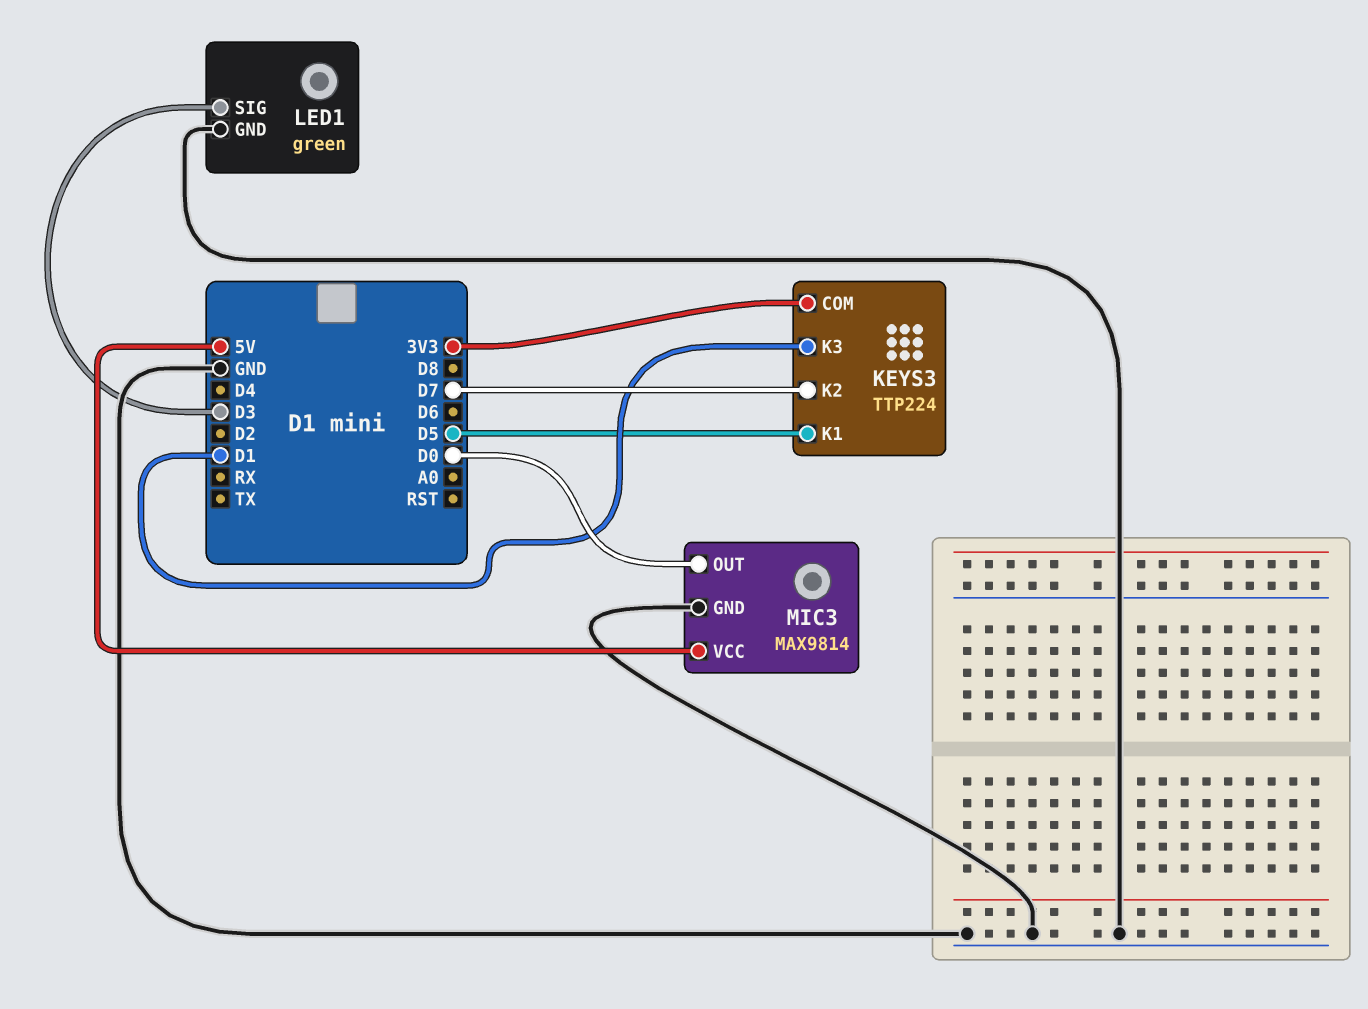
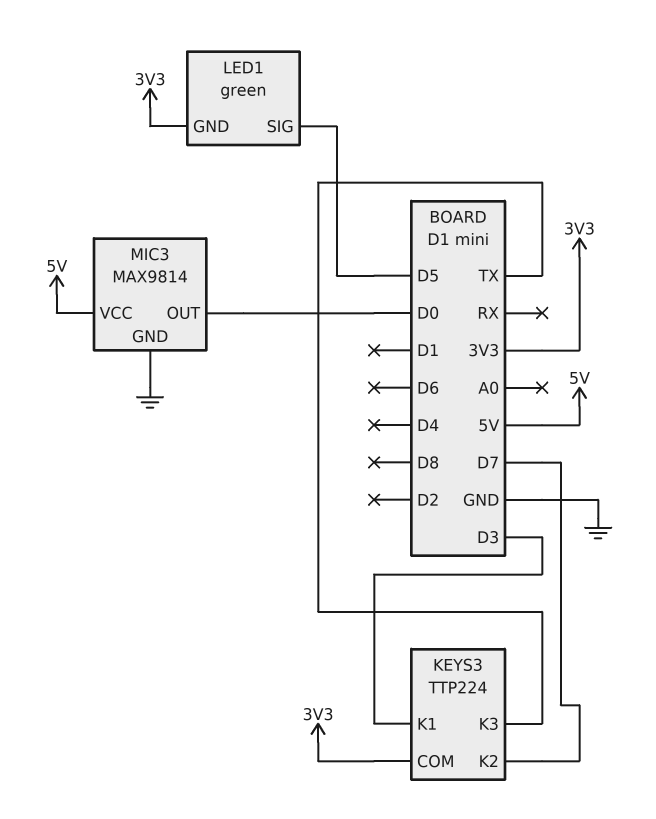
KEYS3 pin K1: D5 -> D3
KEYS3 pin K3: D1 -> TX
LED1 pin GND: GND -> 3V3
LED1 pin SIG: D3 -> D5

